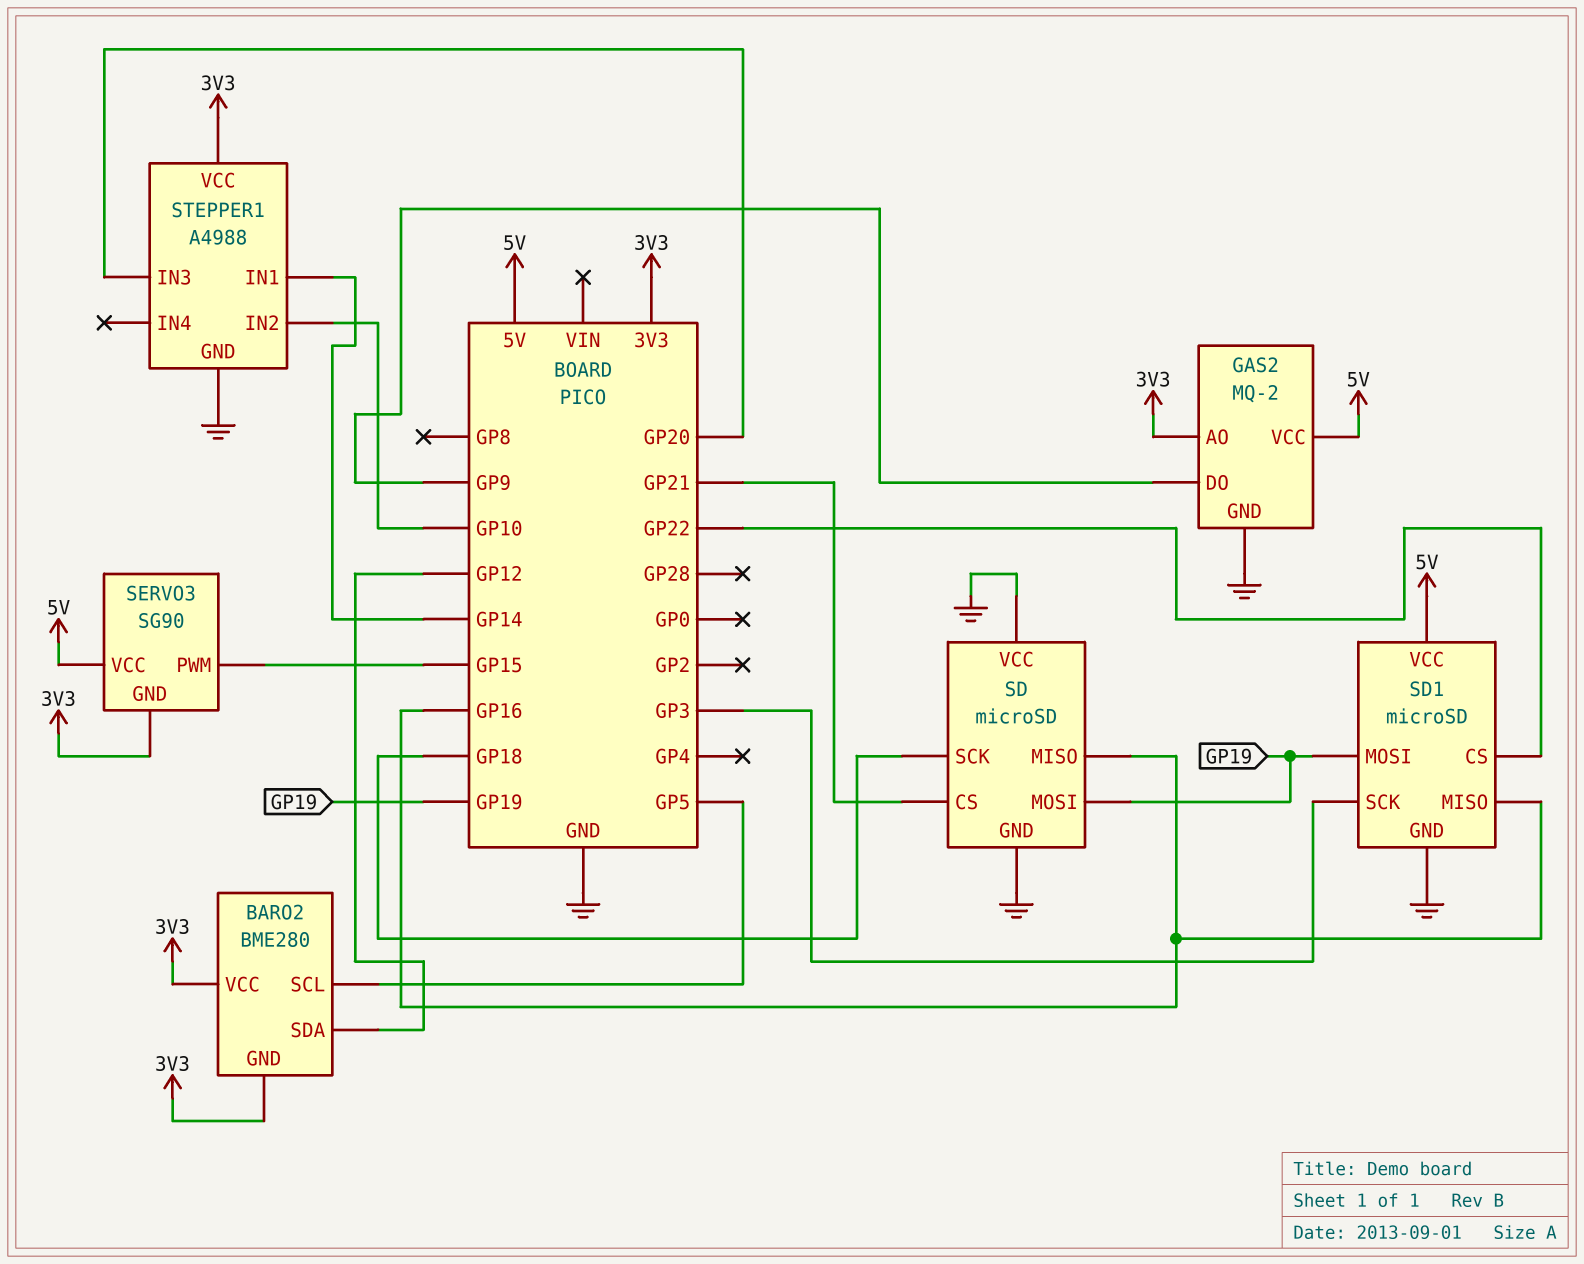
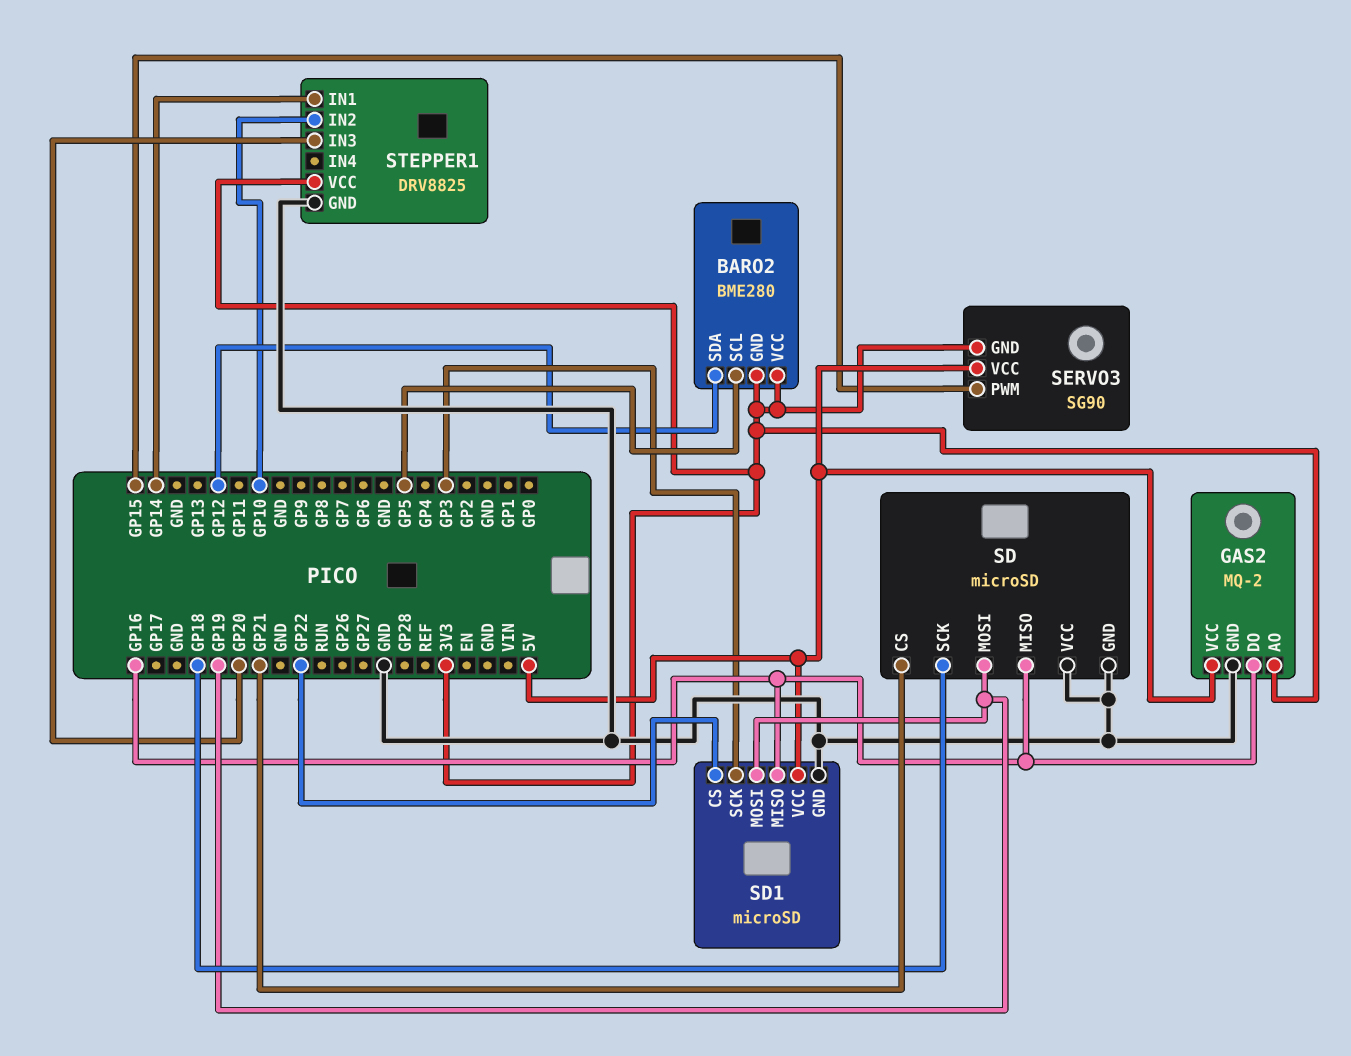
GAS2 pin DO: GP9 -> GP16
STEPPER1: A4988 -> DRV8825

